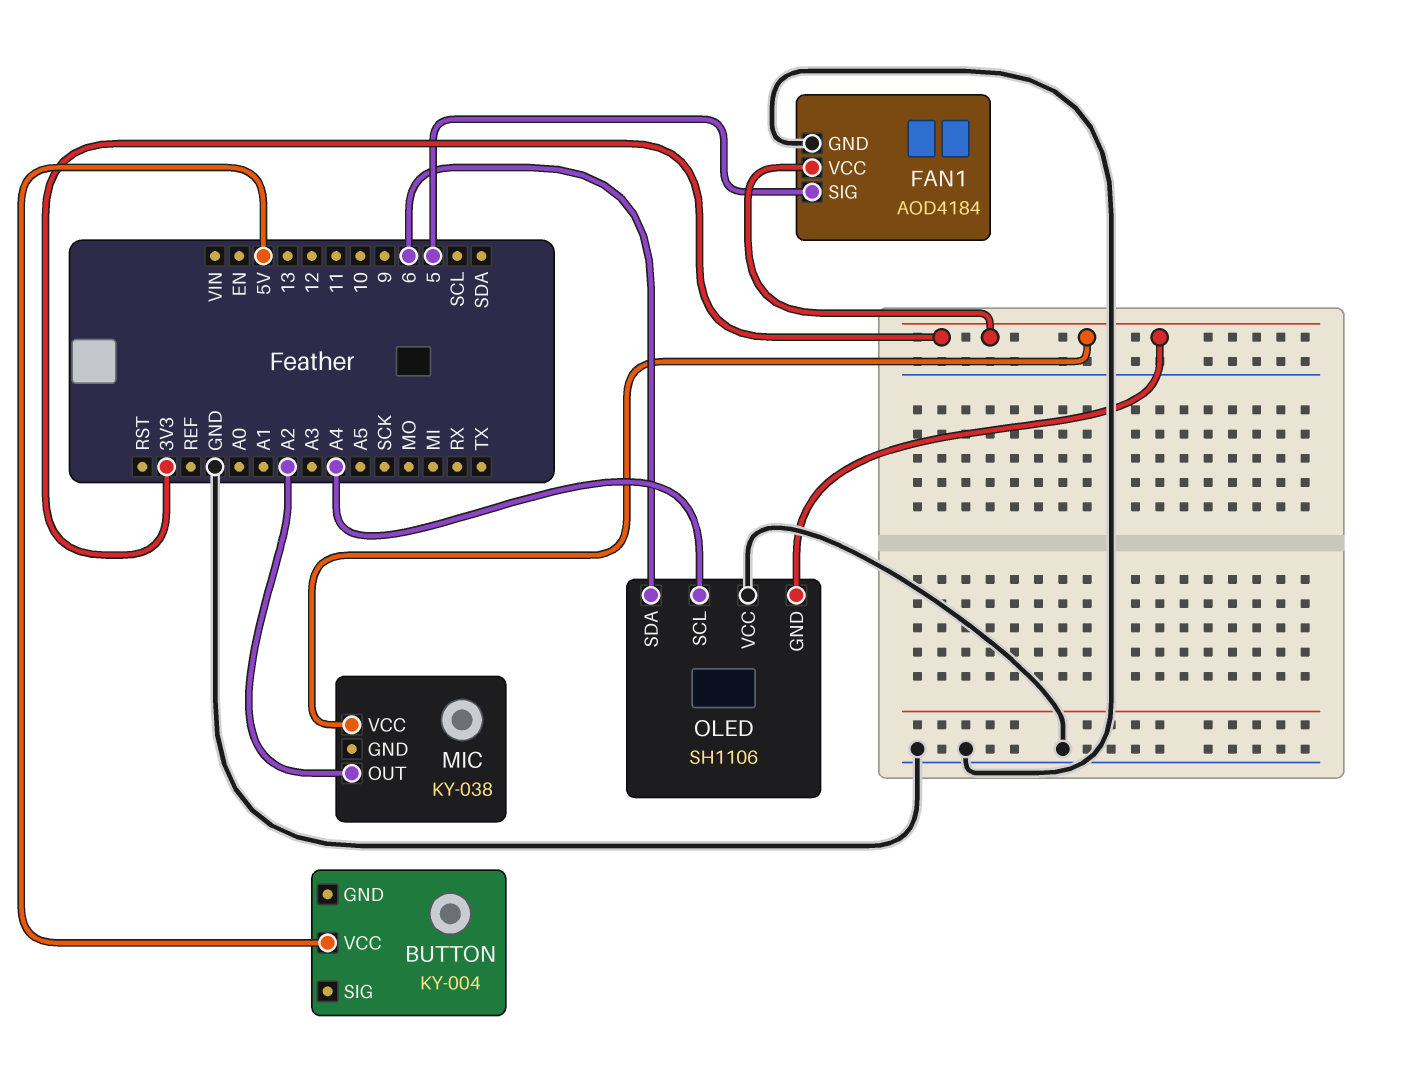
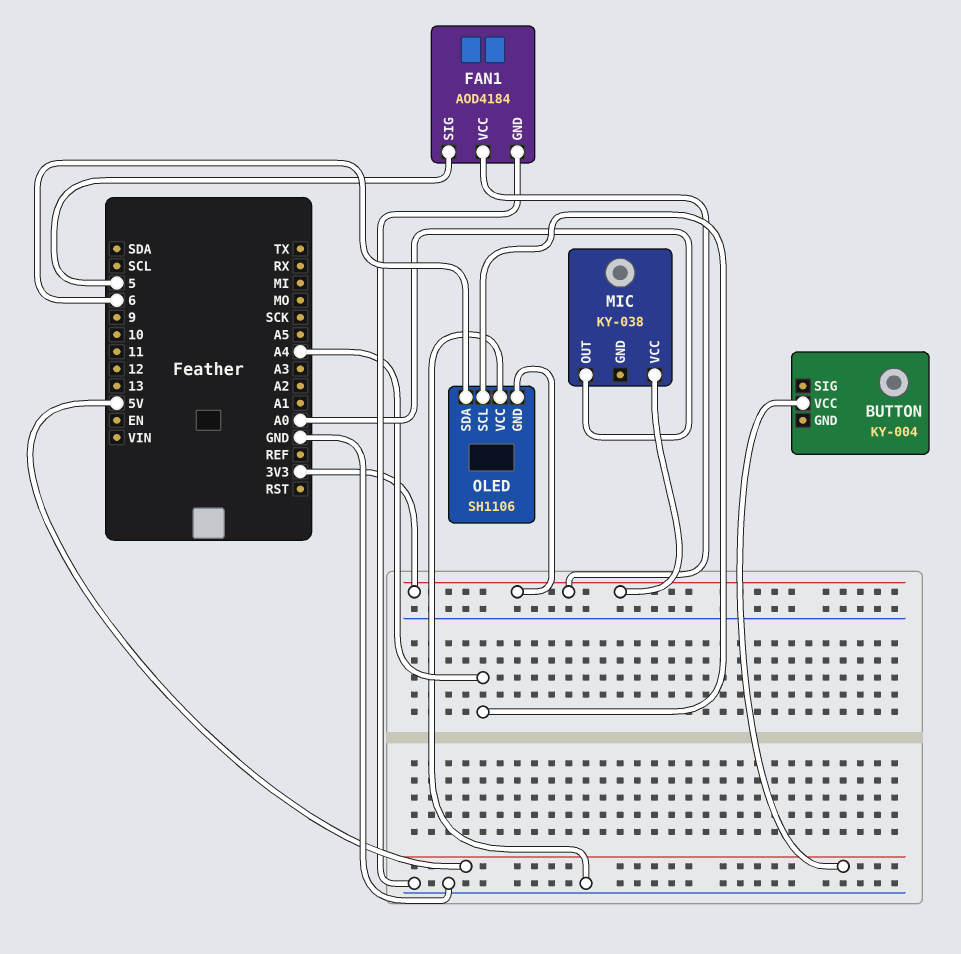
MIC pin OUT: A2 -> A0

